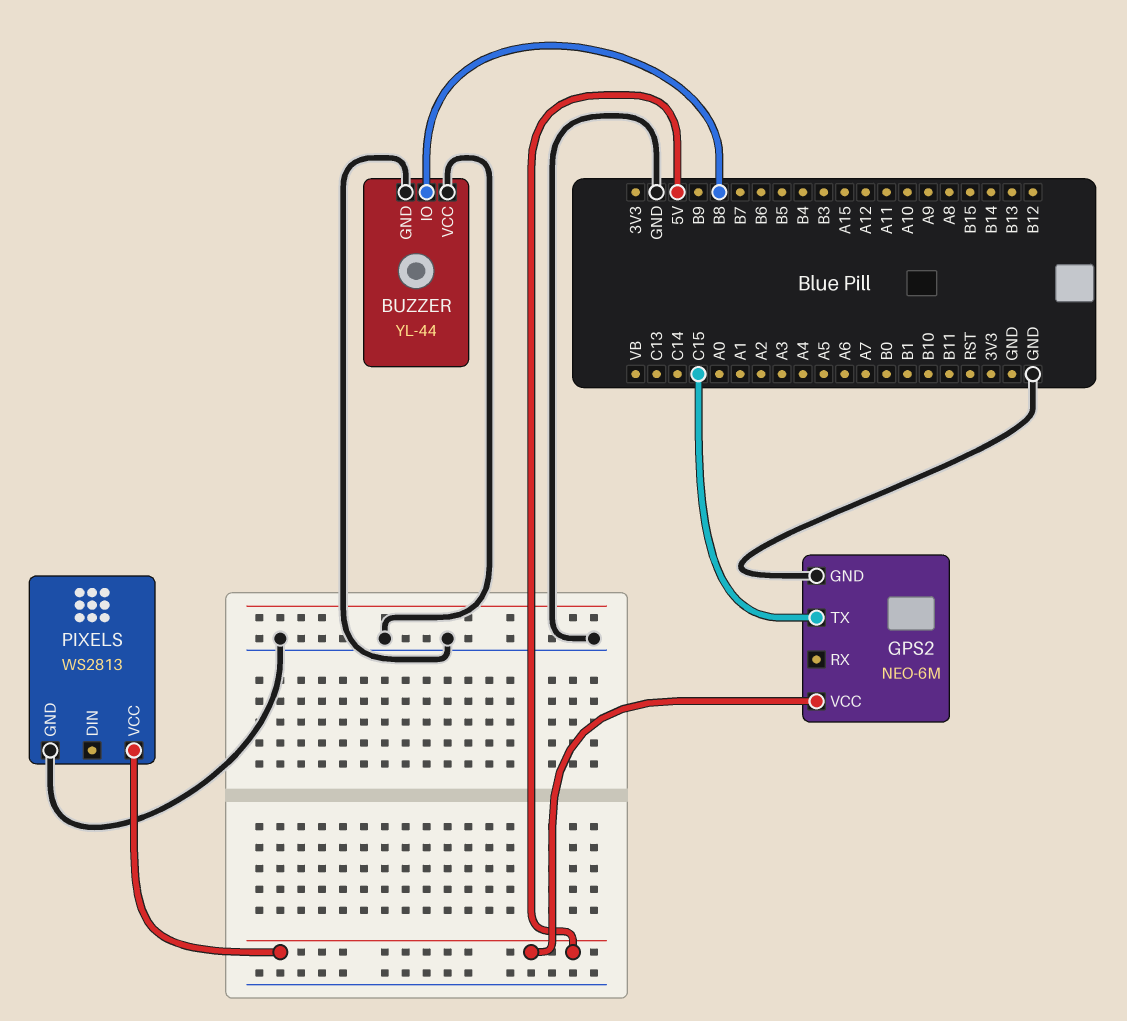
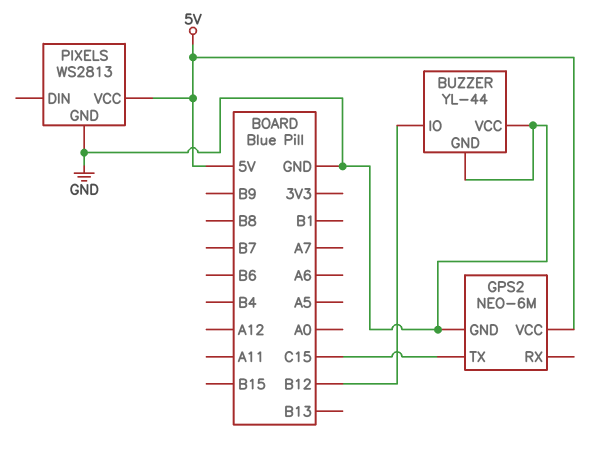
BUZZER pin IO: B8 -> B12

